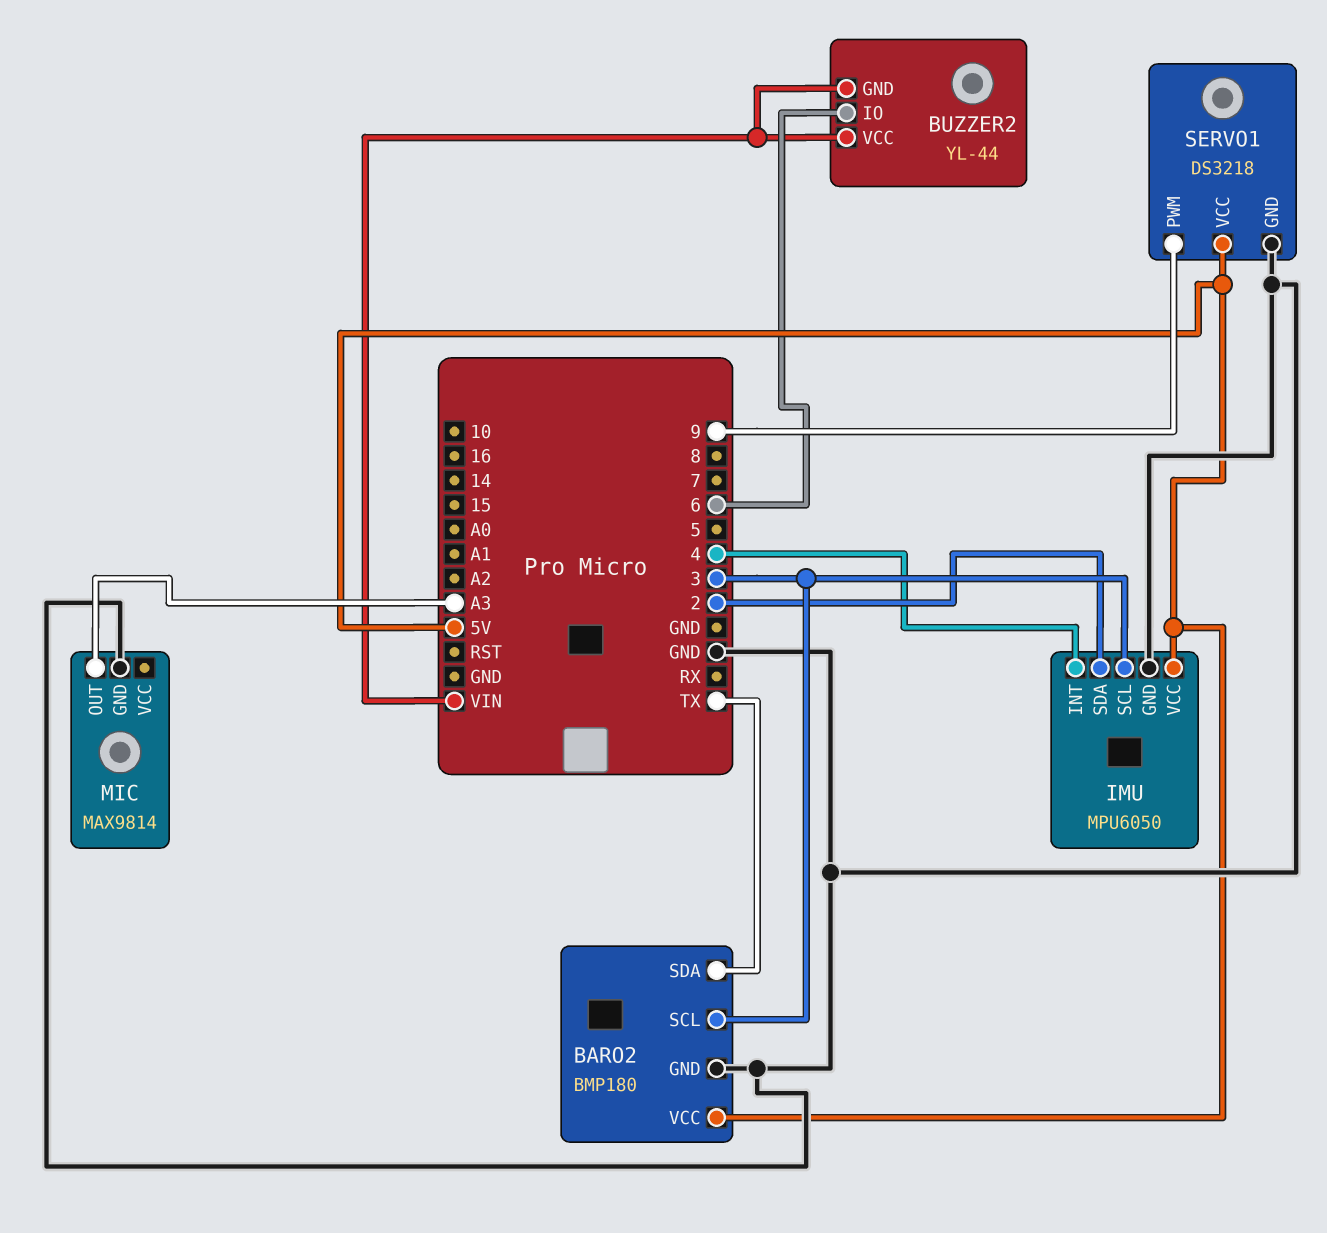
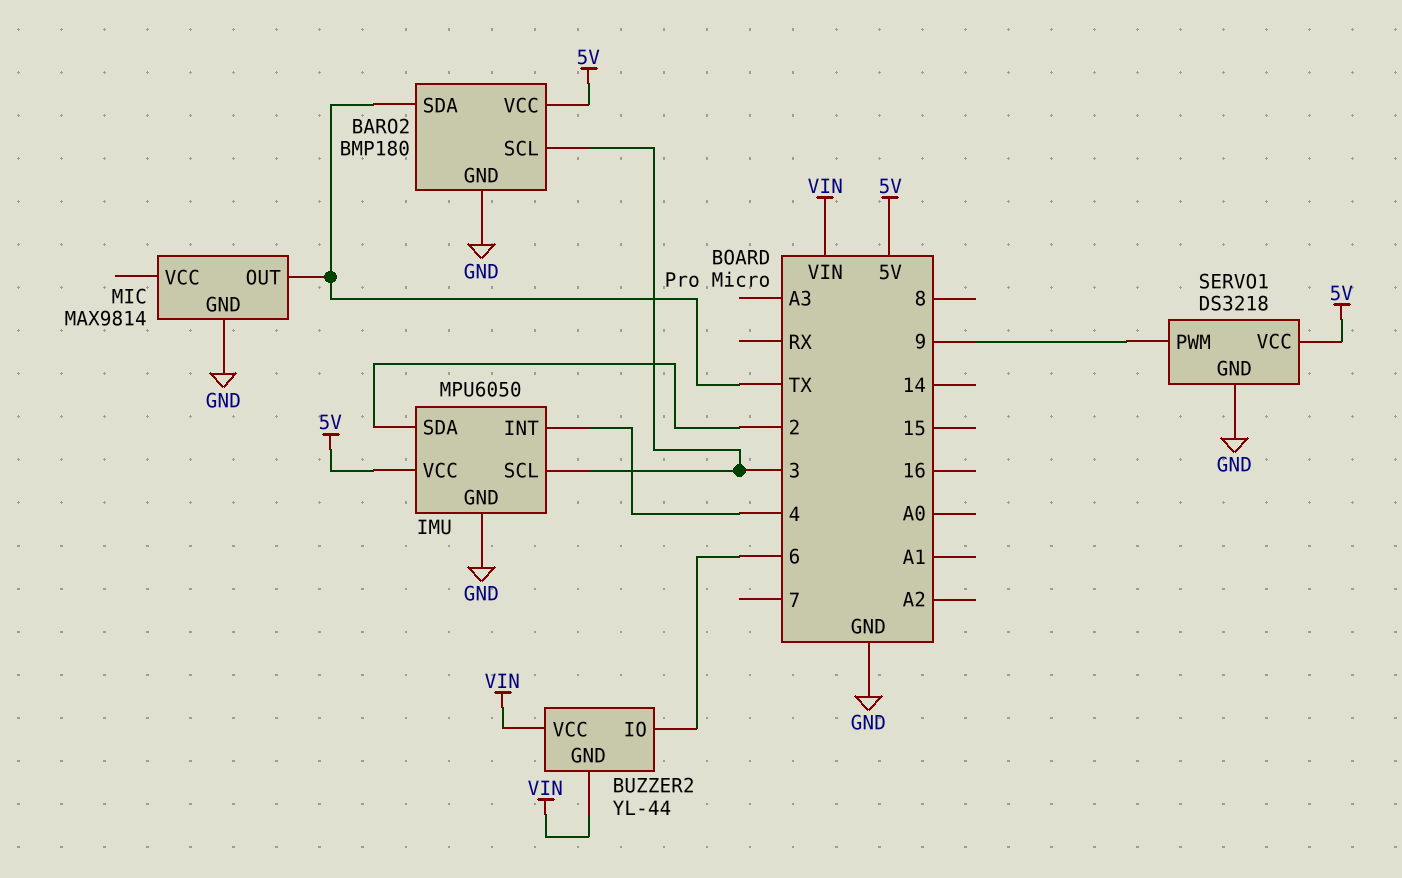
MIC pin OUT: A3 -> TX

